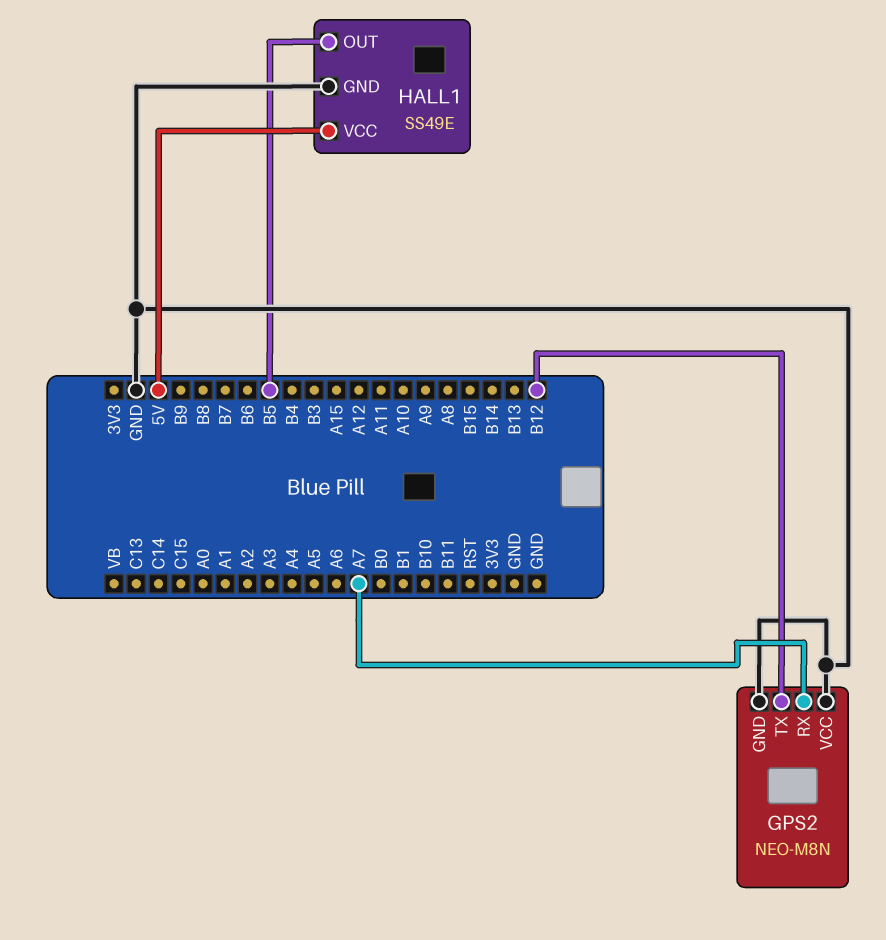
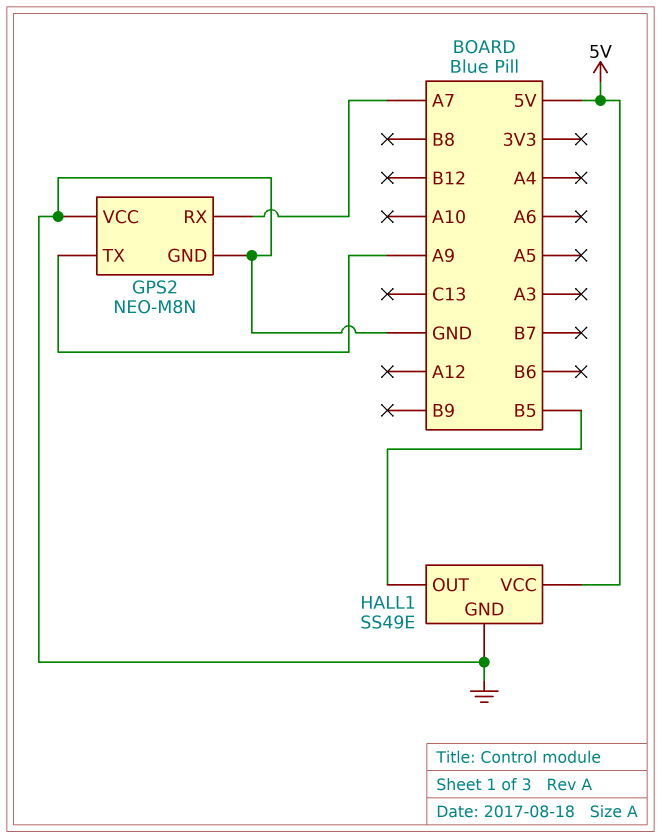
GPS2 pin TX: B12 -> A9

